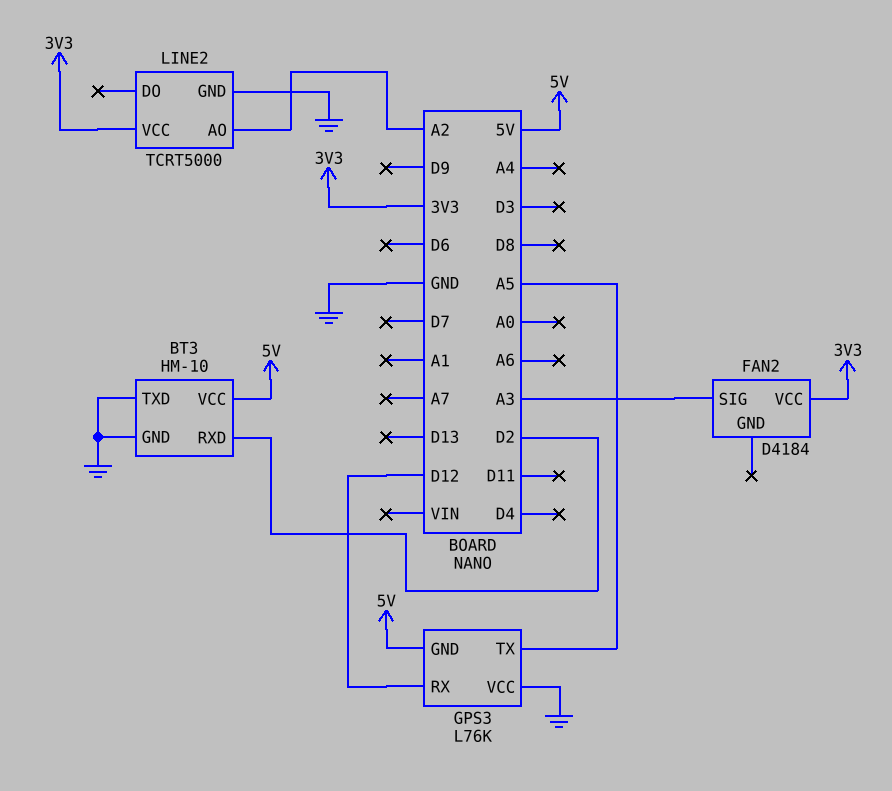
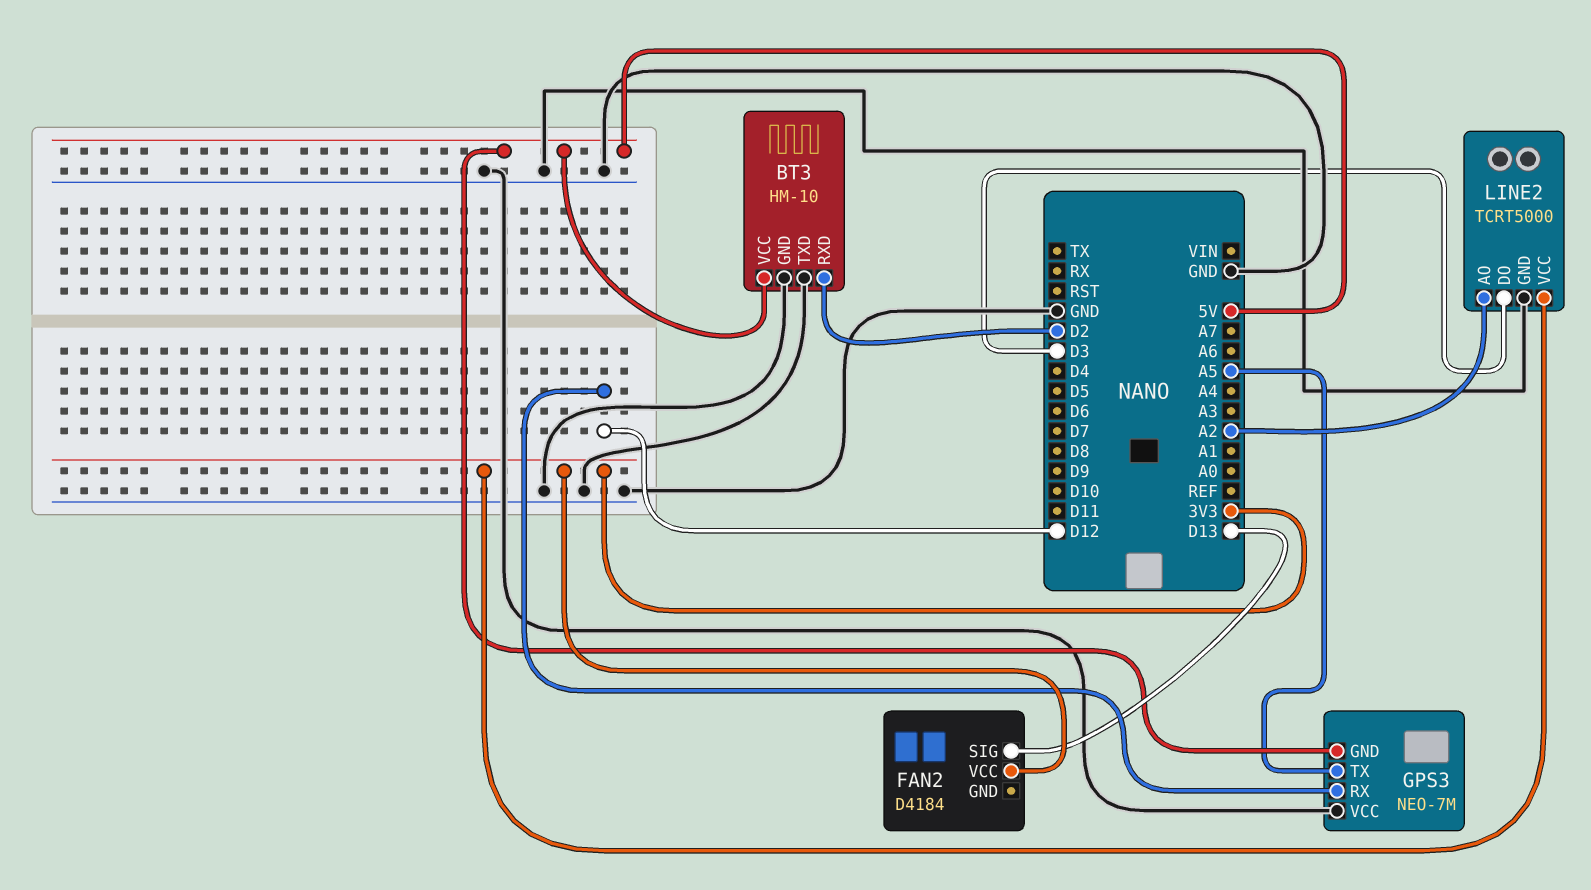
FAN2 pin SIG: A3 -> D13
GPS3: L76K -> NEO-7M
LINE2 pin DO: none -> D3

